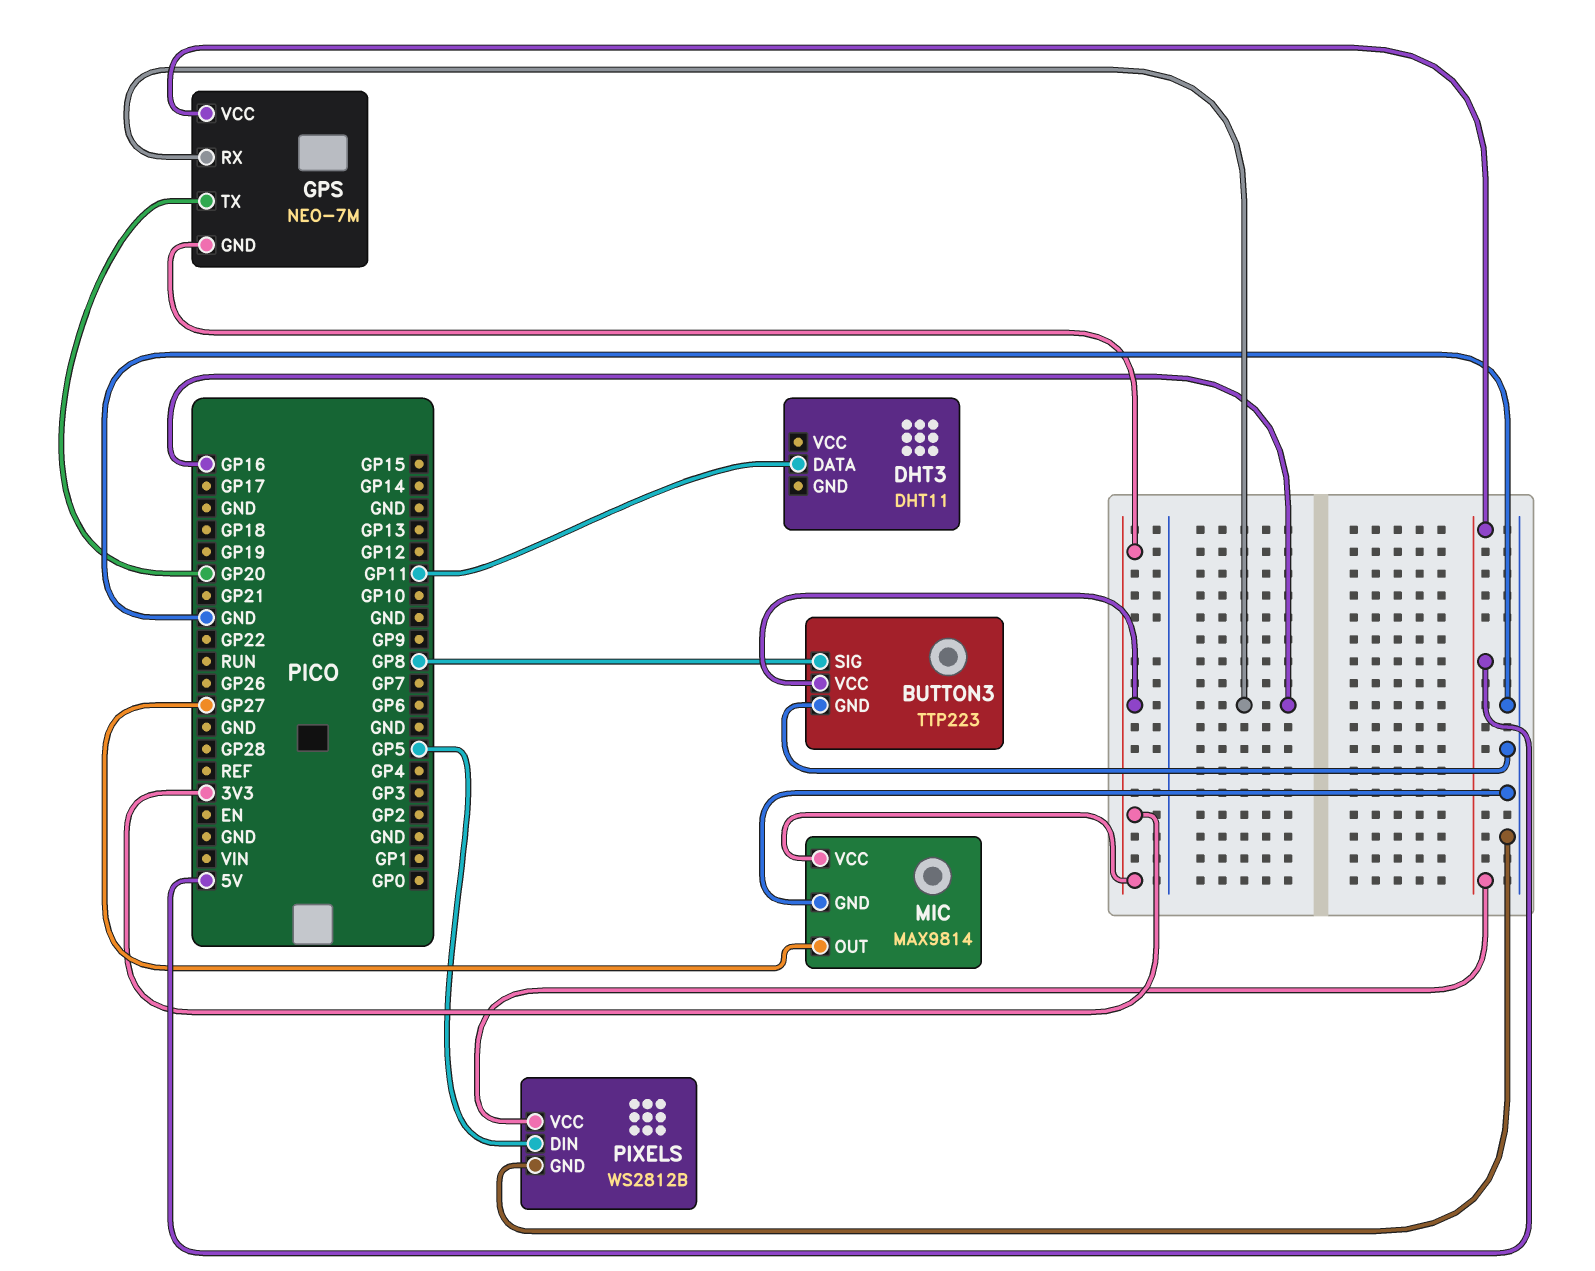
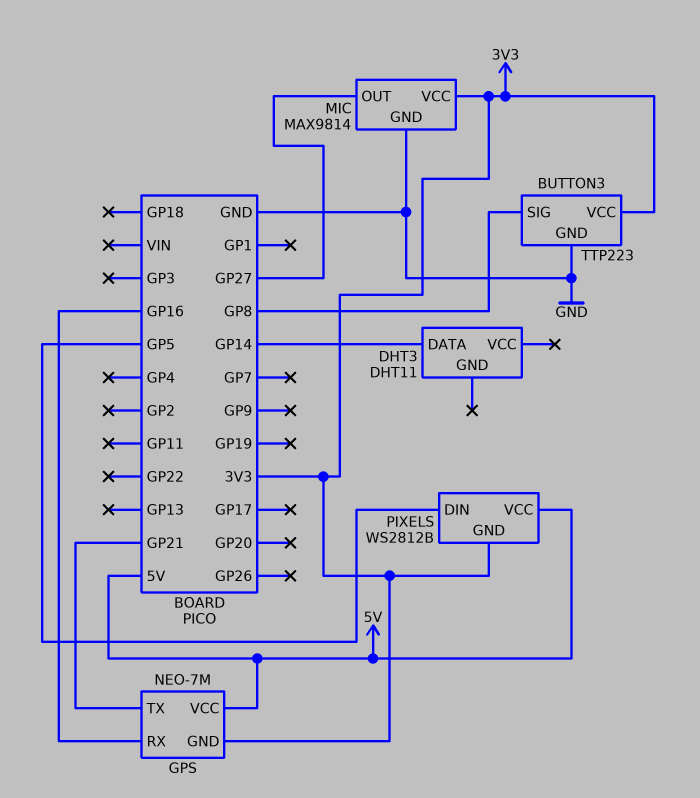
DHT3 pin DATA: GP11 -> GP14
GPS pin TX: GP20 -> GP21
PIXELS pin GND: GND -> 3V3

